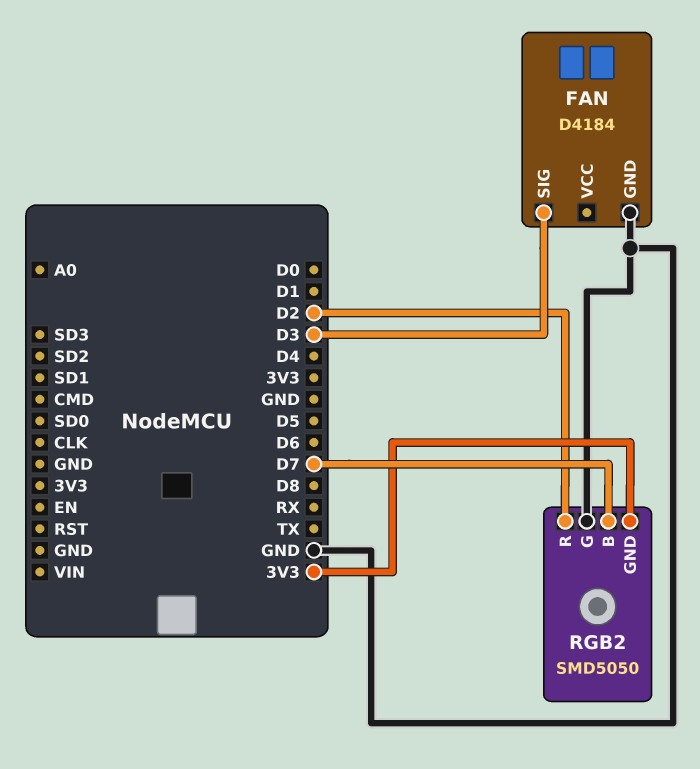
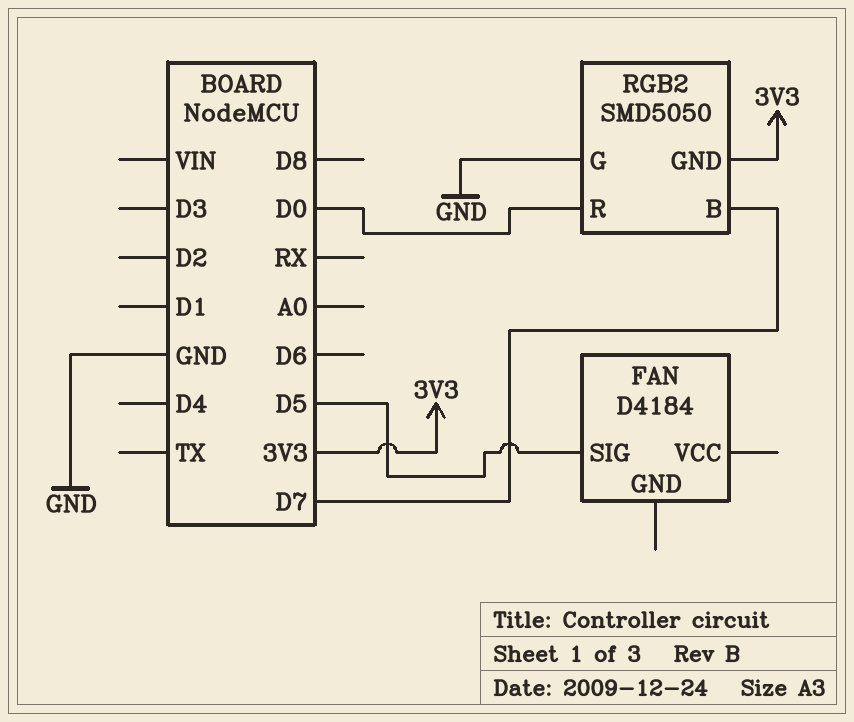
FAN pin GND: GND -> none
FAN pin SIG: D3 -> D5
RGB2 pin R: D2 -> D0

